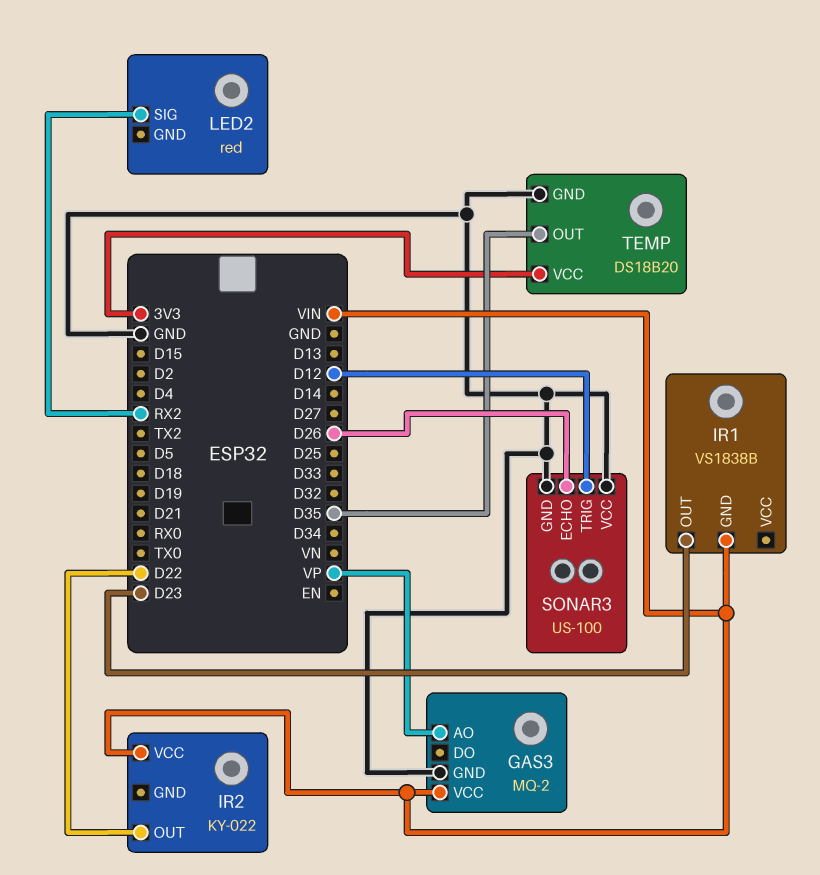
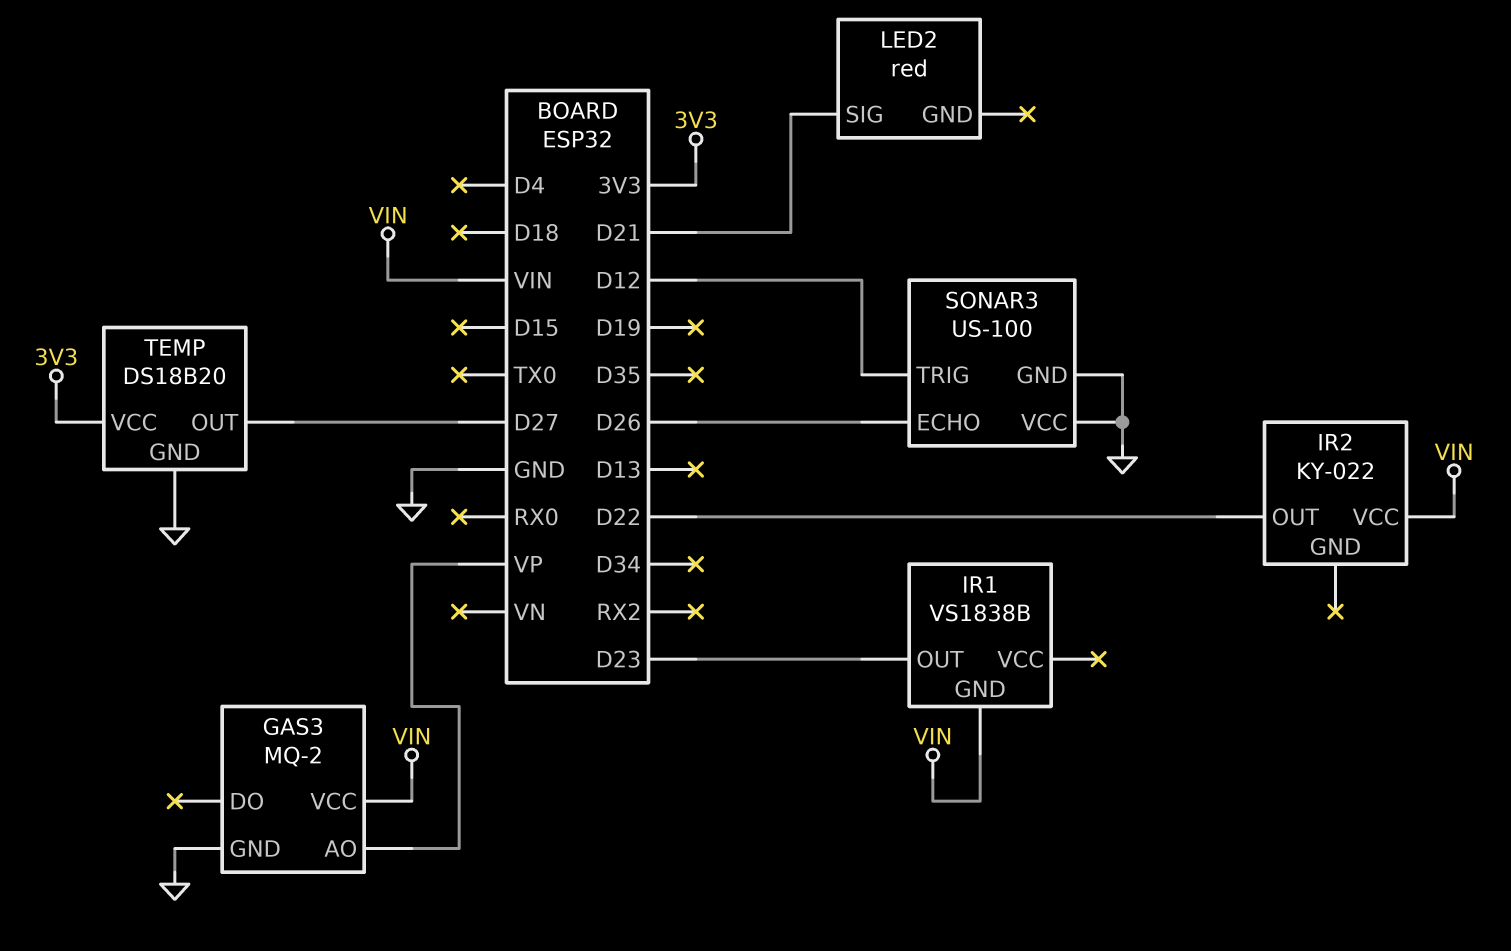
LED2 pin SIG: RX2 -> D21
TEMP pin OUT: D35 -> D27

